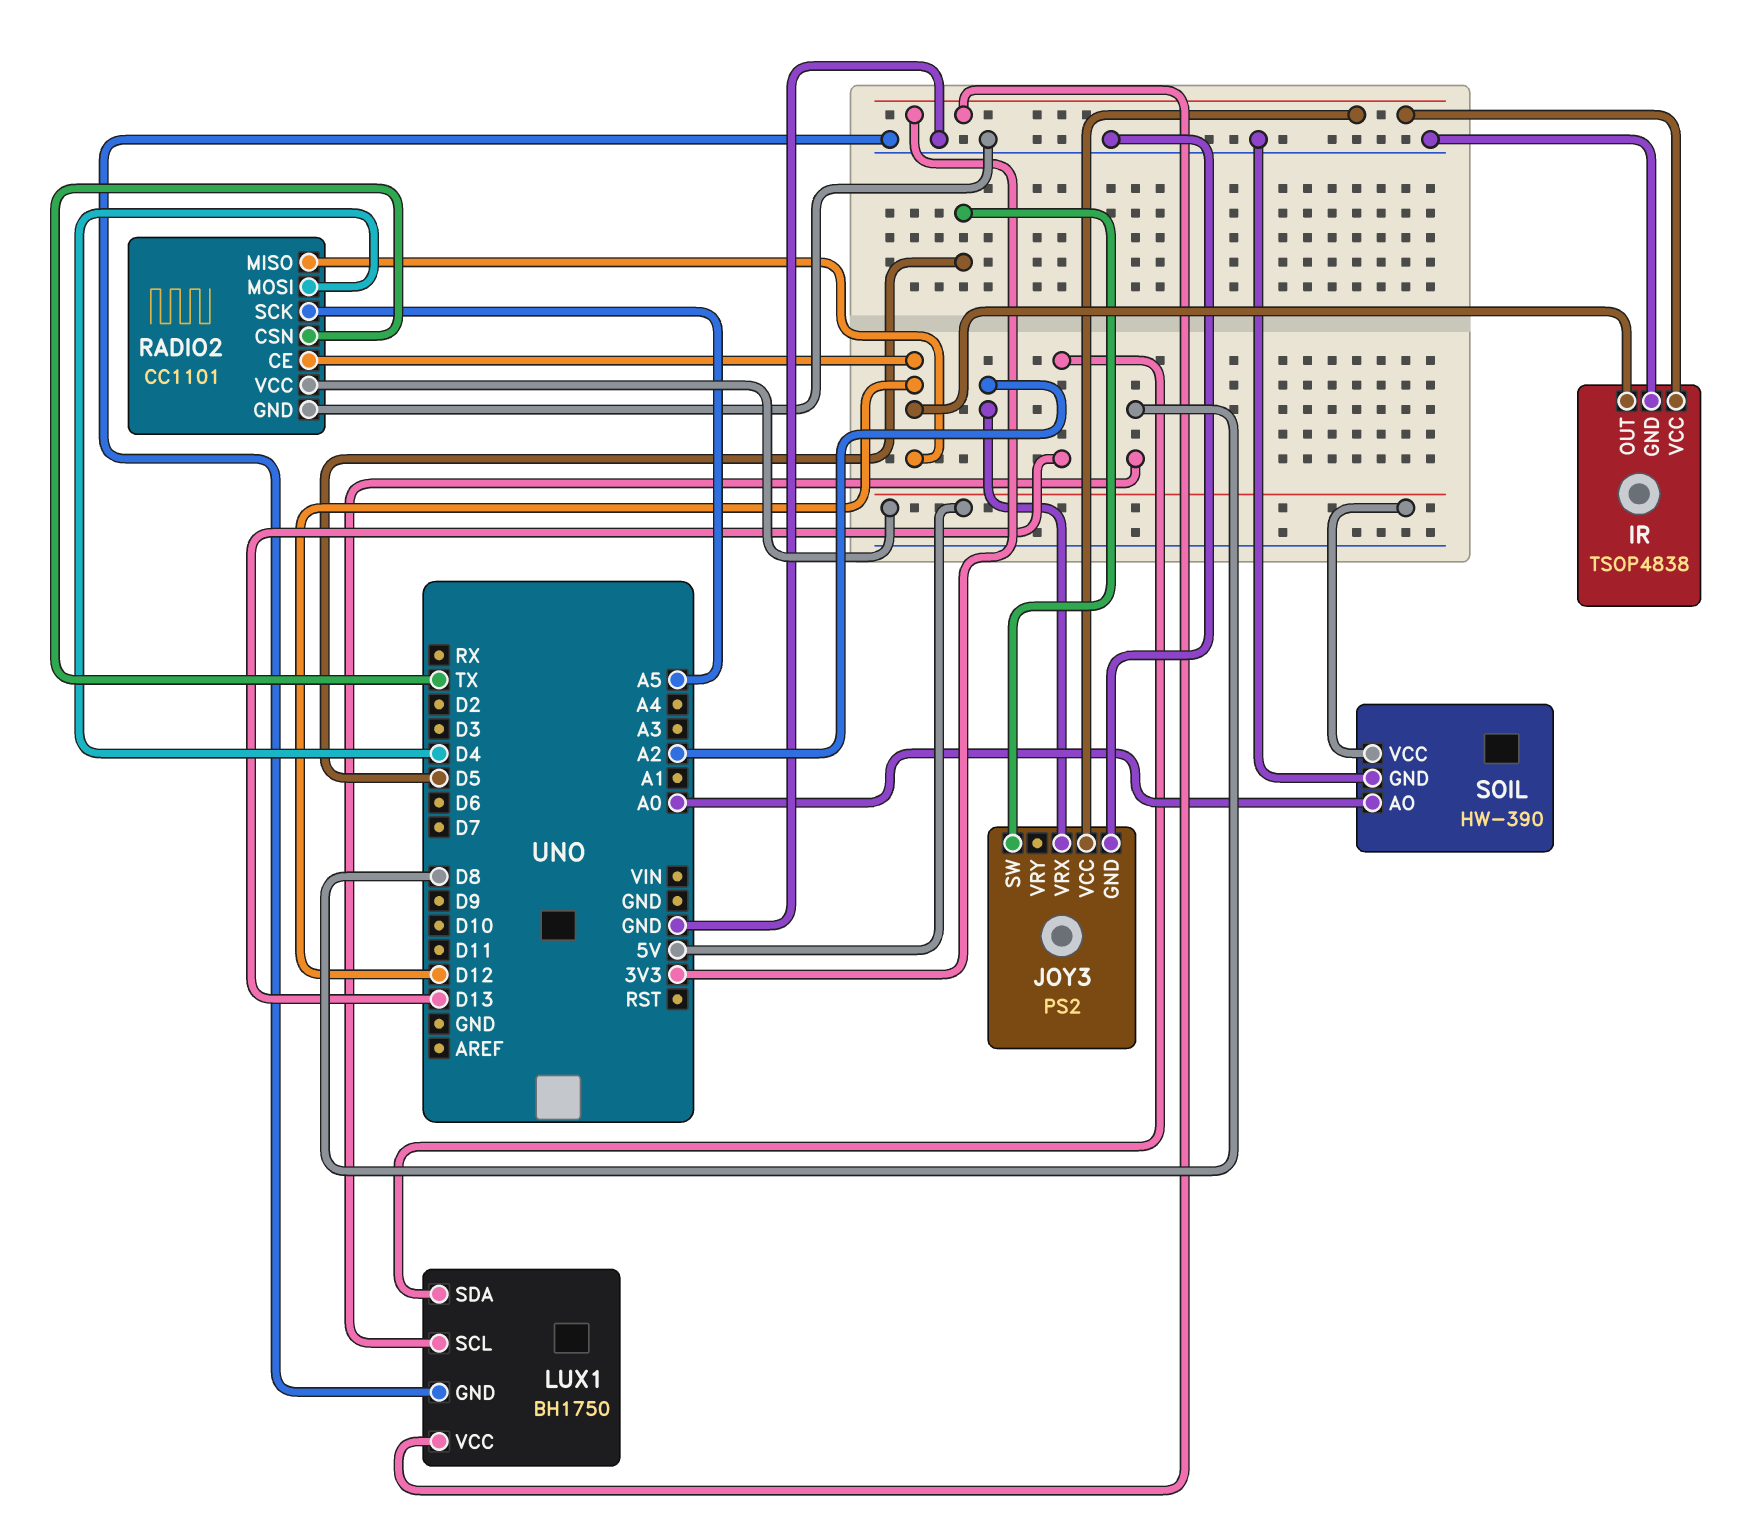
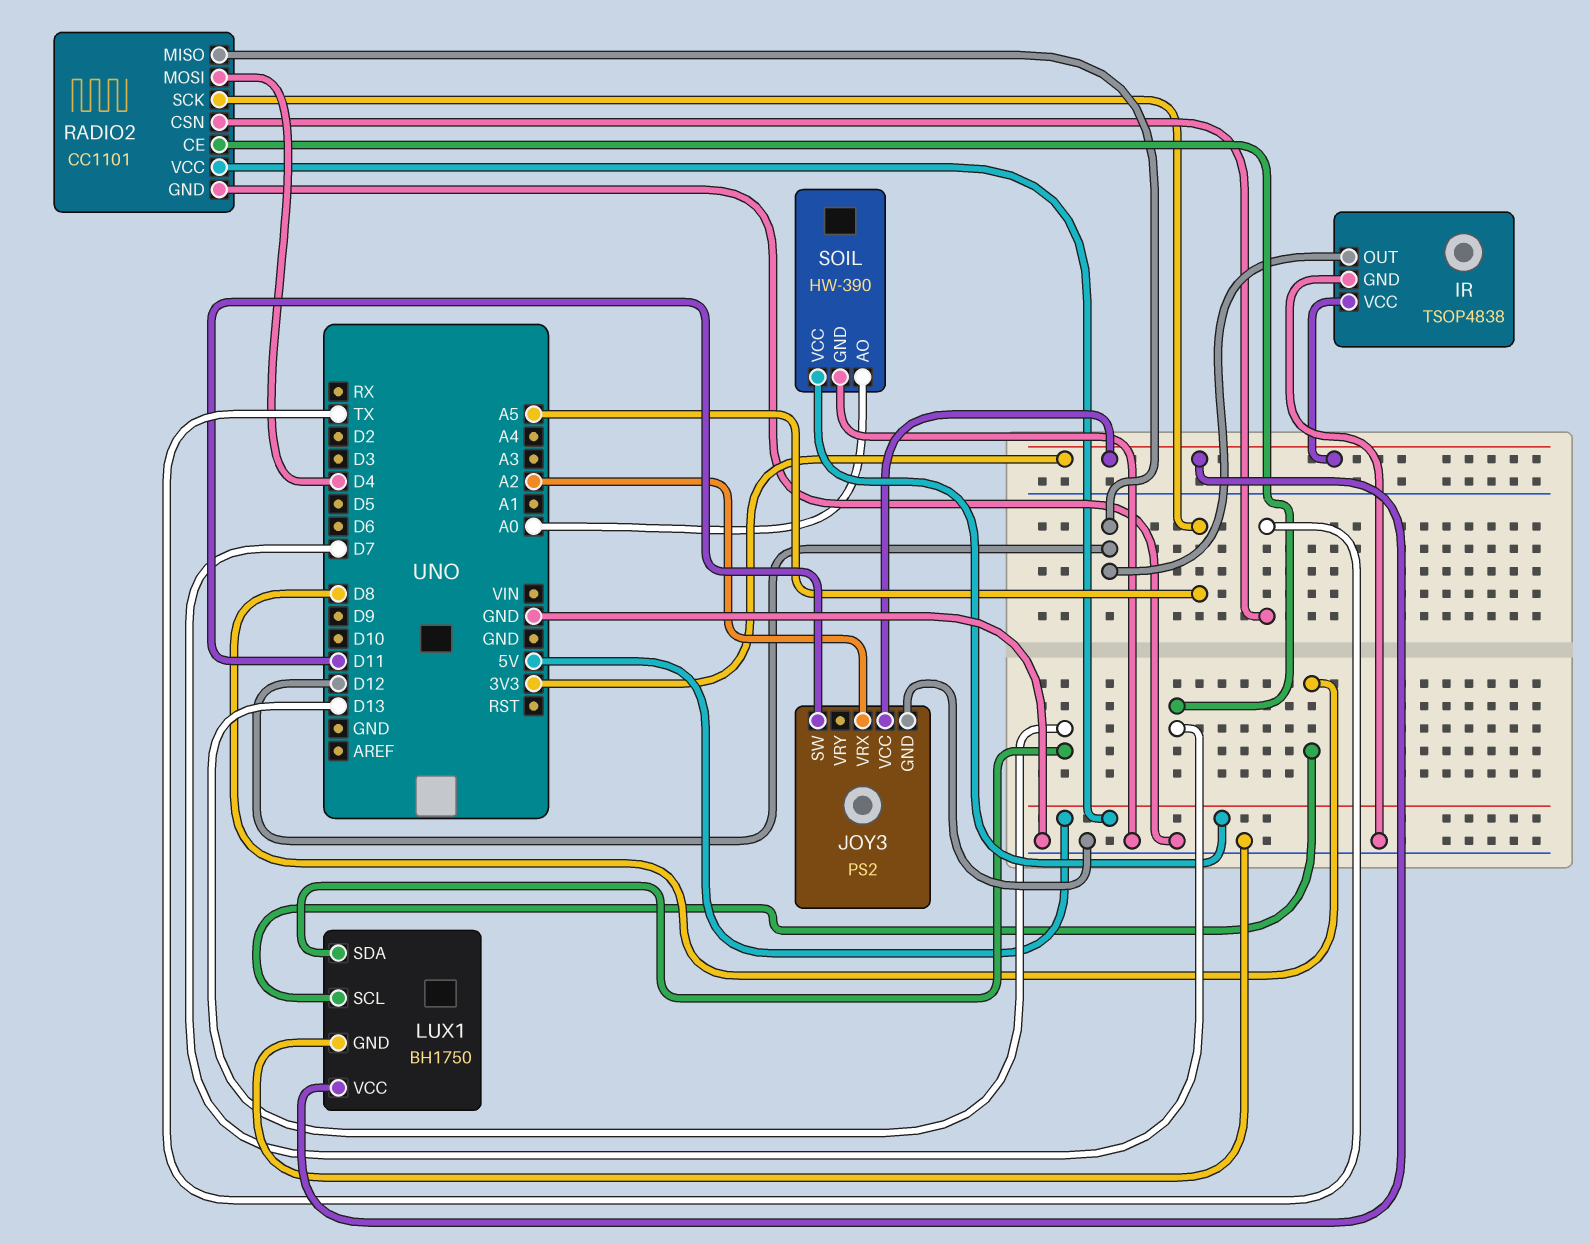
JOY3 pin SW: D5 -> D11
RADIO2 pin CE: D12 -> D7

